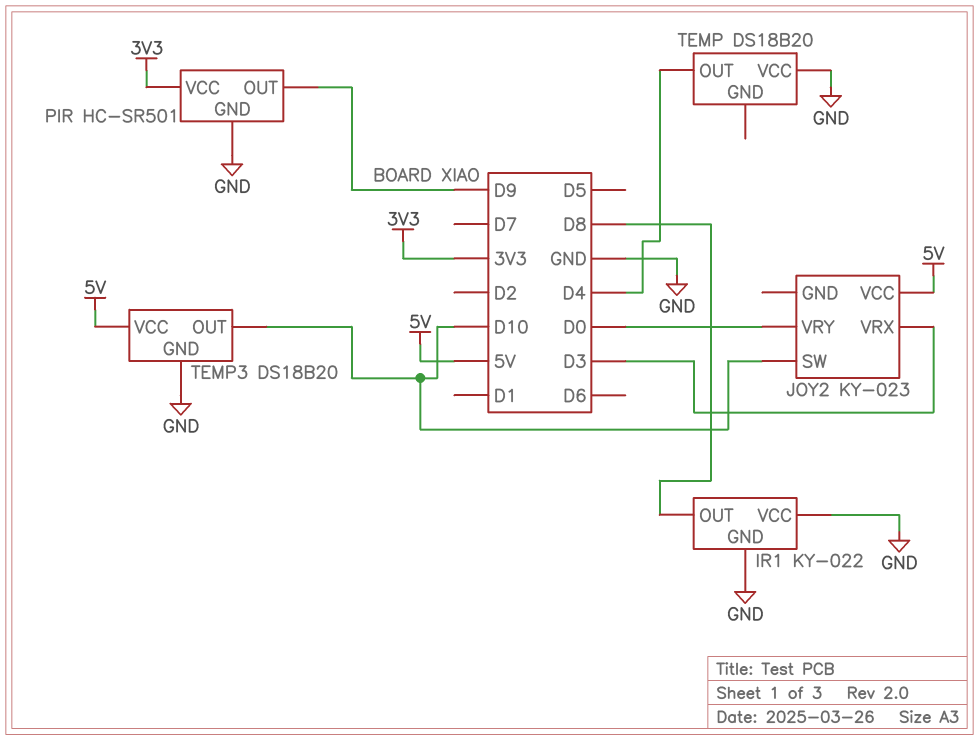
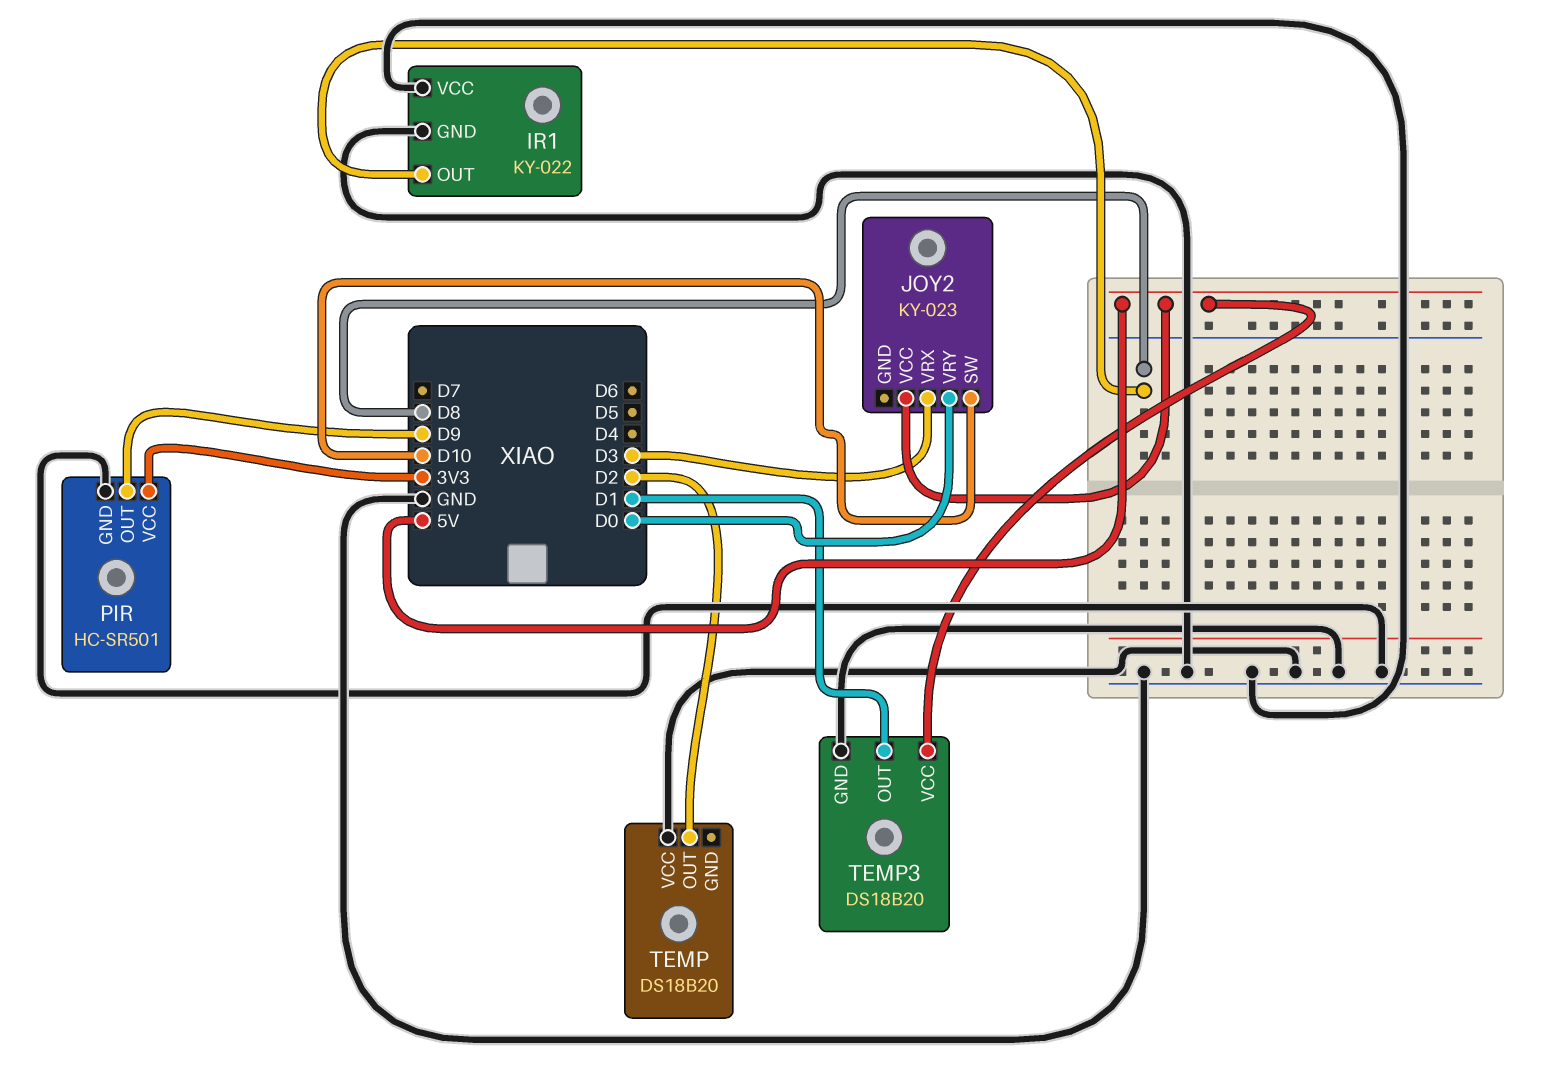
TEMP pin OUT: D4 -> D2
TEMP3 pin OUT: D10 -> D1

